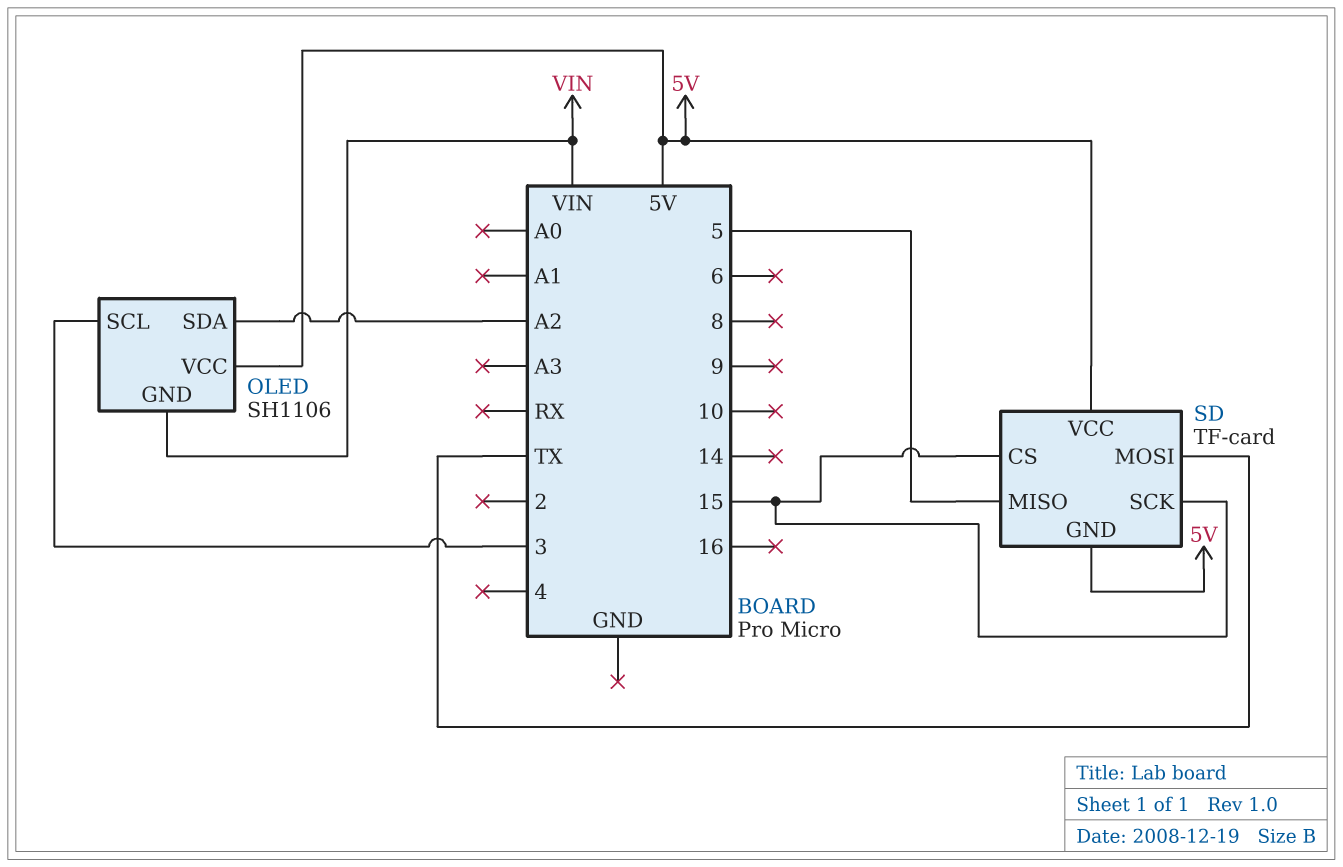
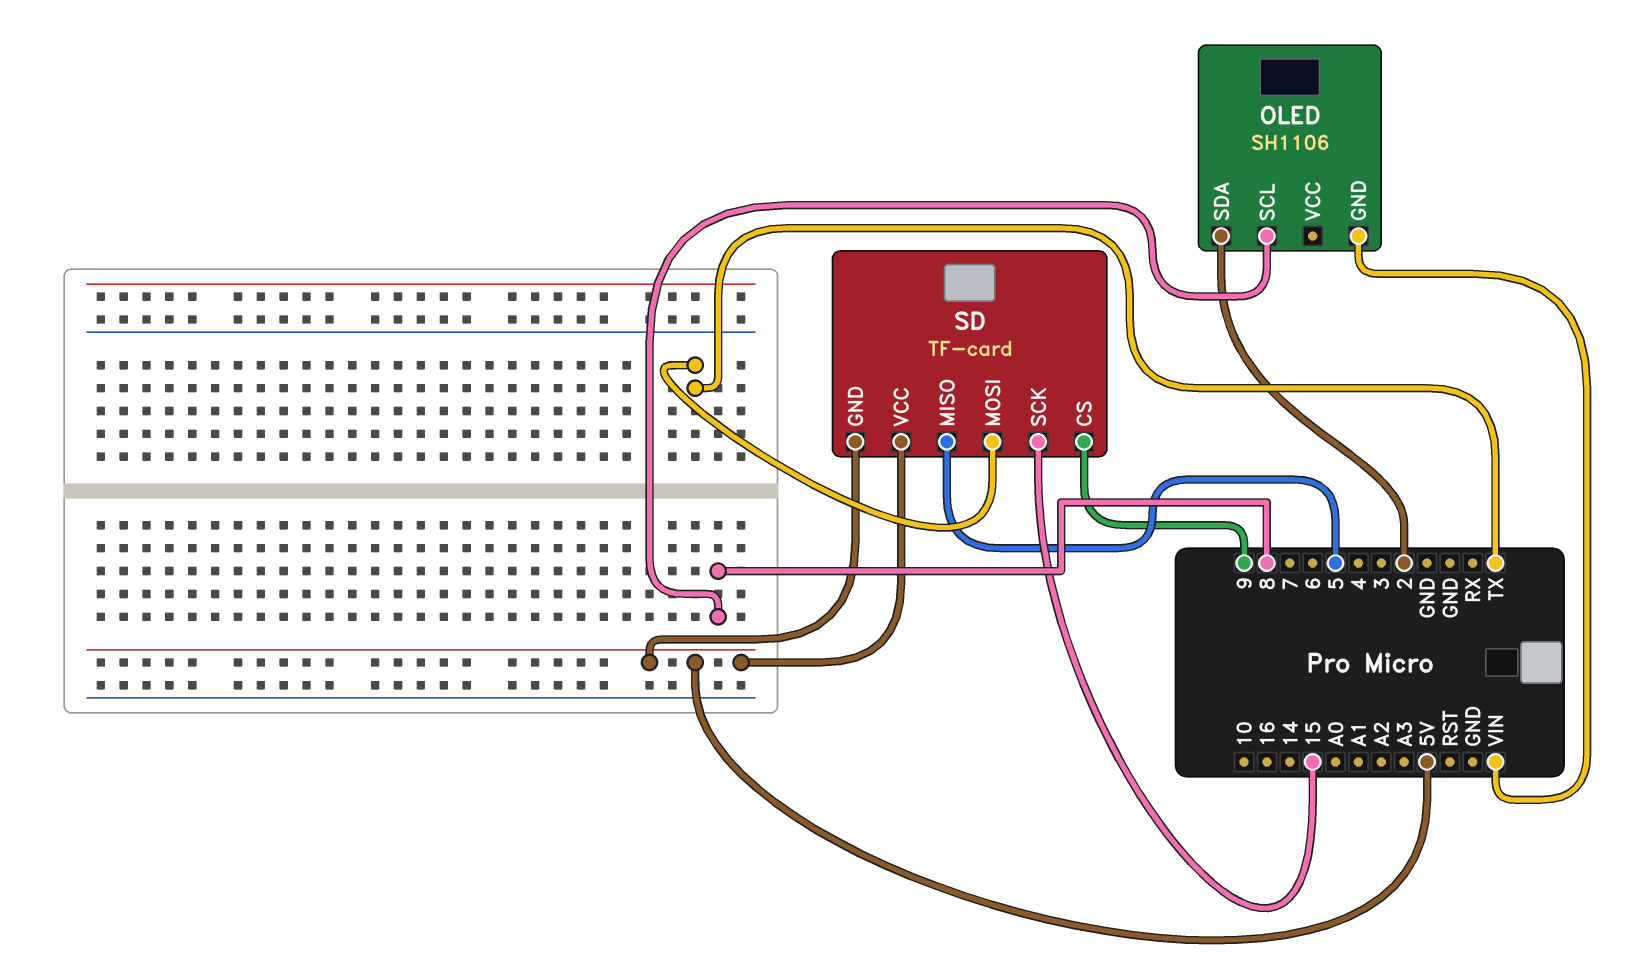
OLED pin SCL: 3 -> 8
OLED pin SDA: A2 -> 2
OLED pin VCC: 5V -> none
SD pin CS: 15 -> 9

